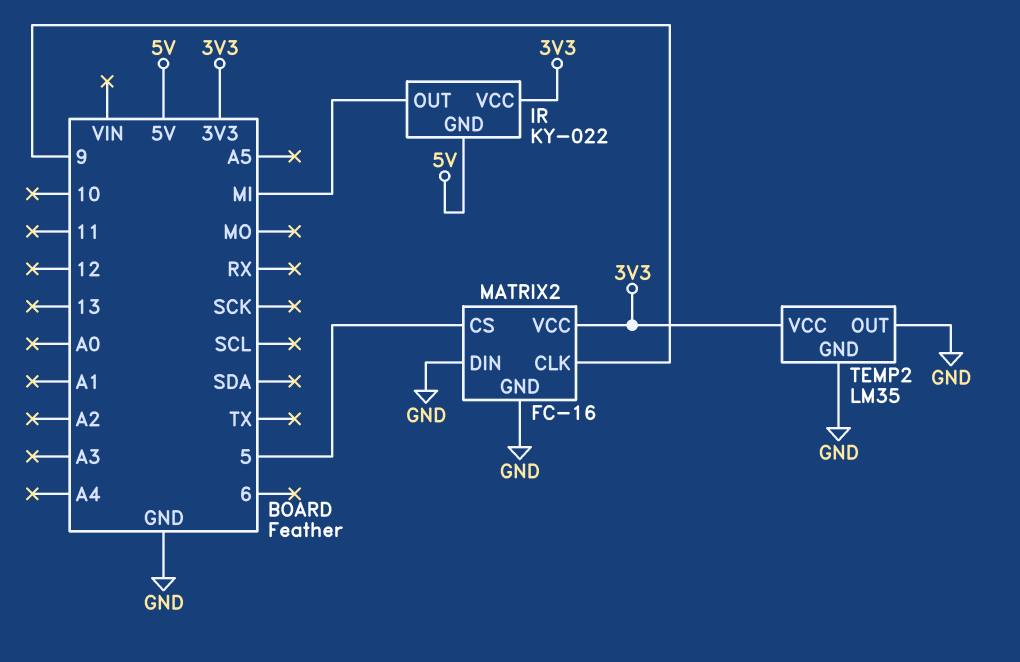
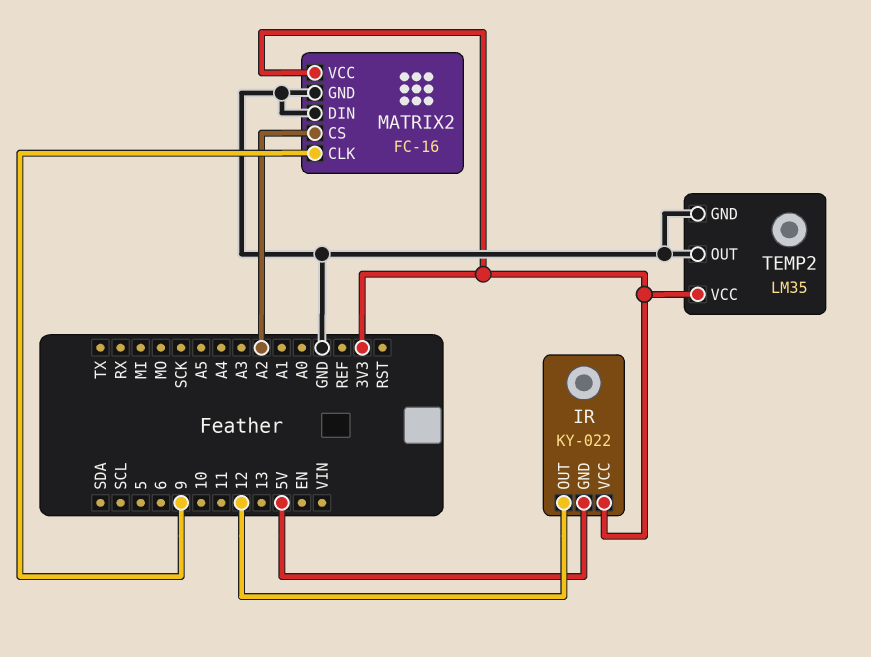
IR pin OUT: MI -> 12
MATRIX2 pin CS: 5 -> A2

